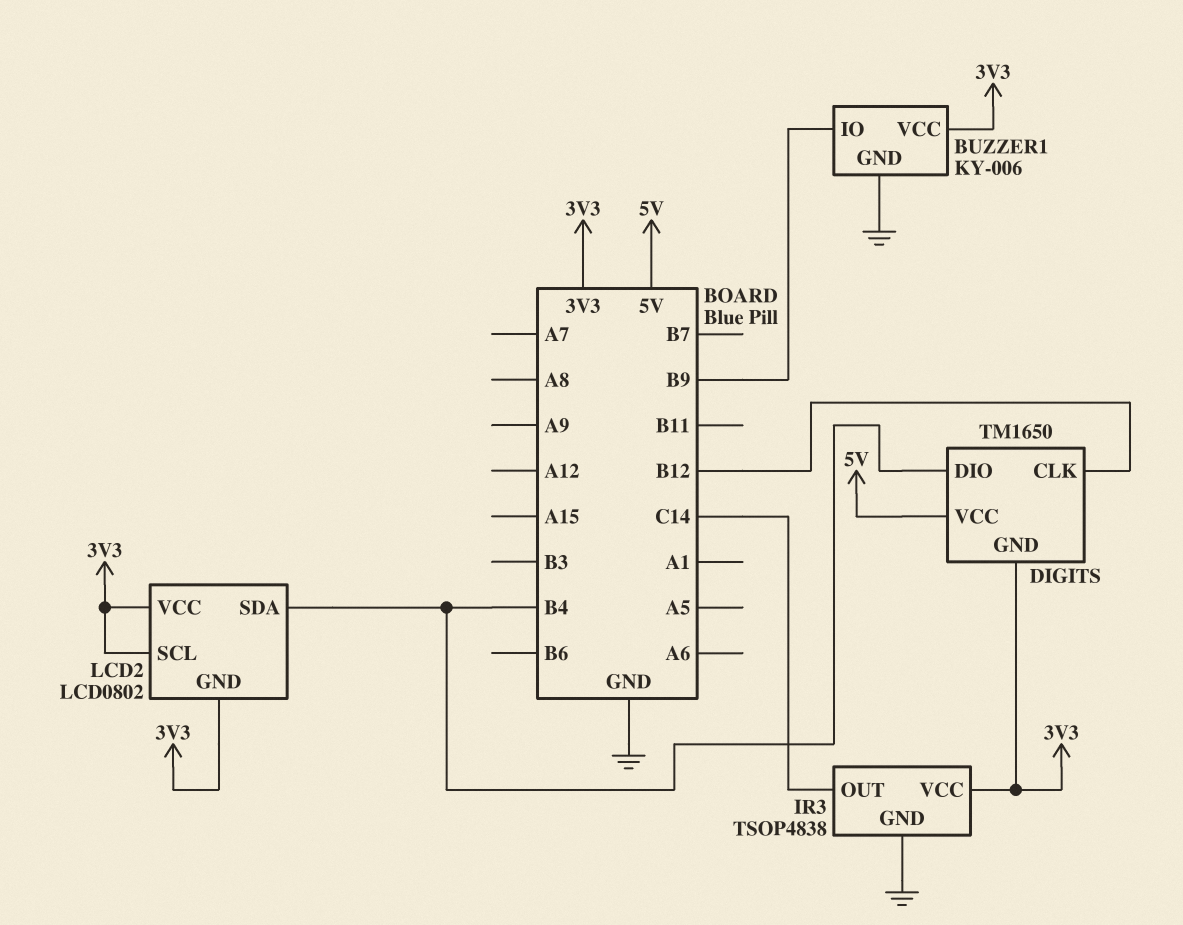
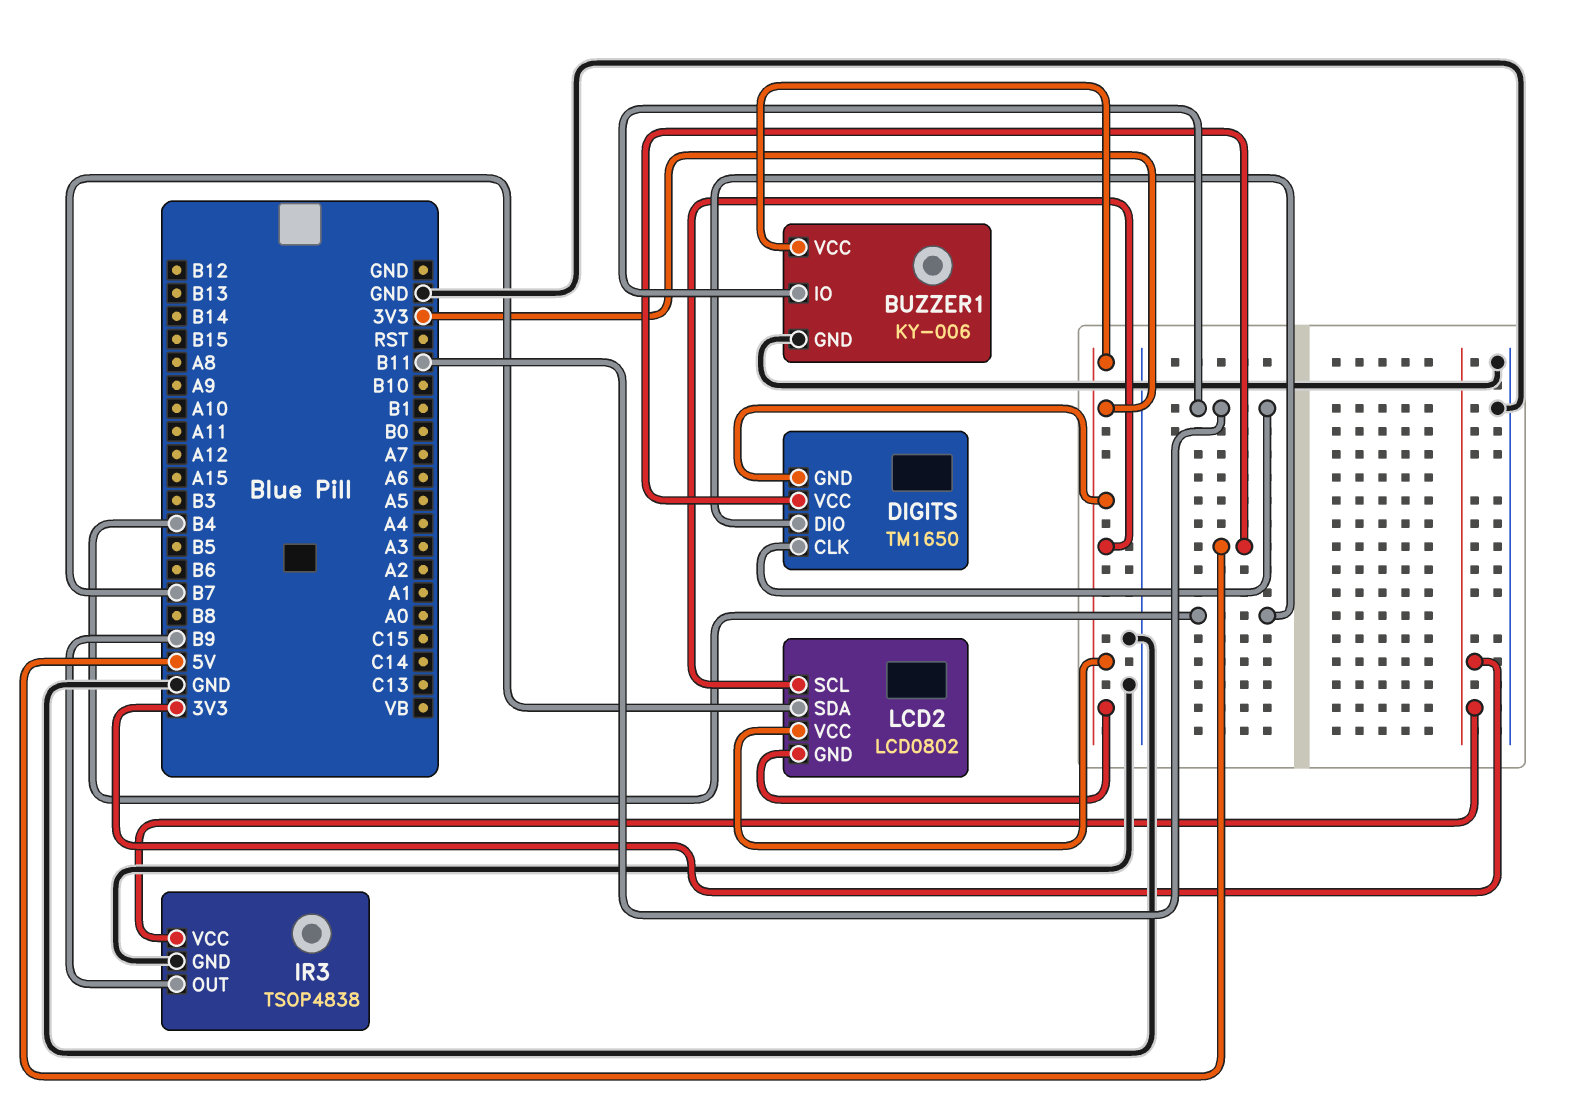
BUZZER1 pin IO: B9 -> B11
DIGITS pin CLK: B12 -> B11
IR3 pin OUT: C14 -> B9
LCD2 pin SDA: B4 -> B7

